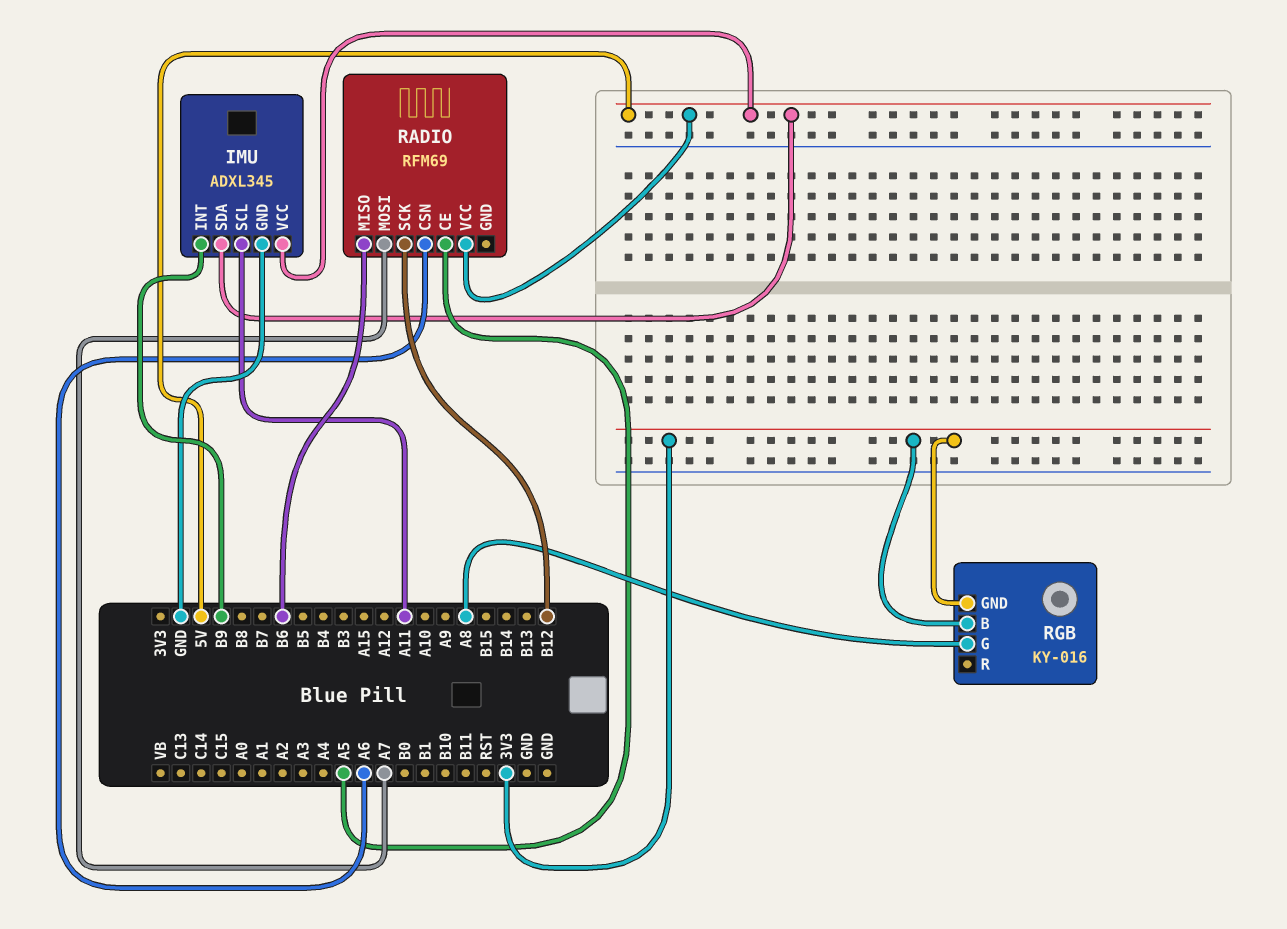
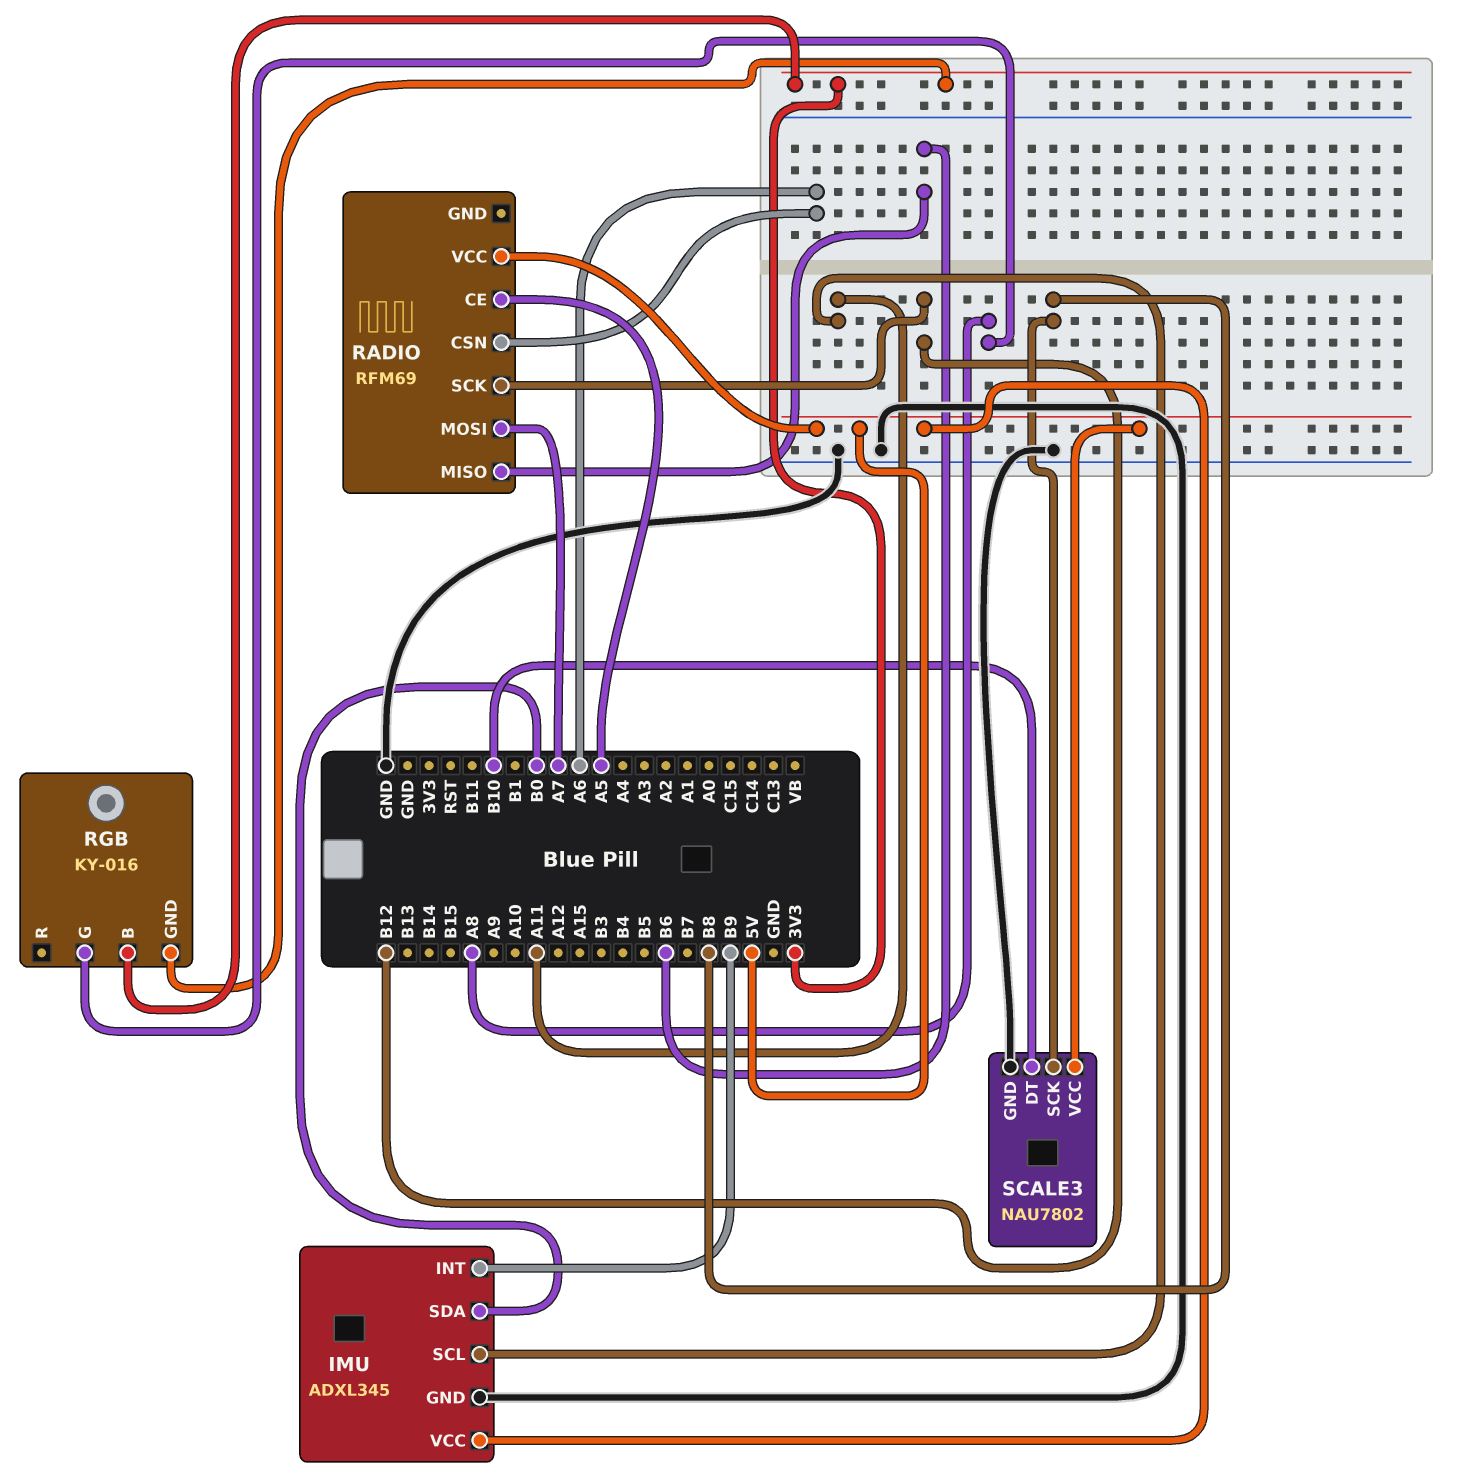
IMU pin SDA: 5V -> B0
SCALE3: none -> NAU7802
SCALE3 pin DT: none -> B10
SCALE3 pin GND: none -> GND
SCALE3 pin SCK: none -> B8
SCALE3 pin VCC: none -> 5V

